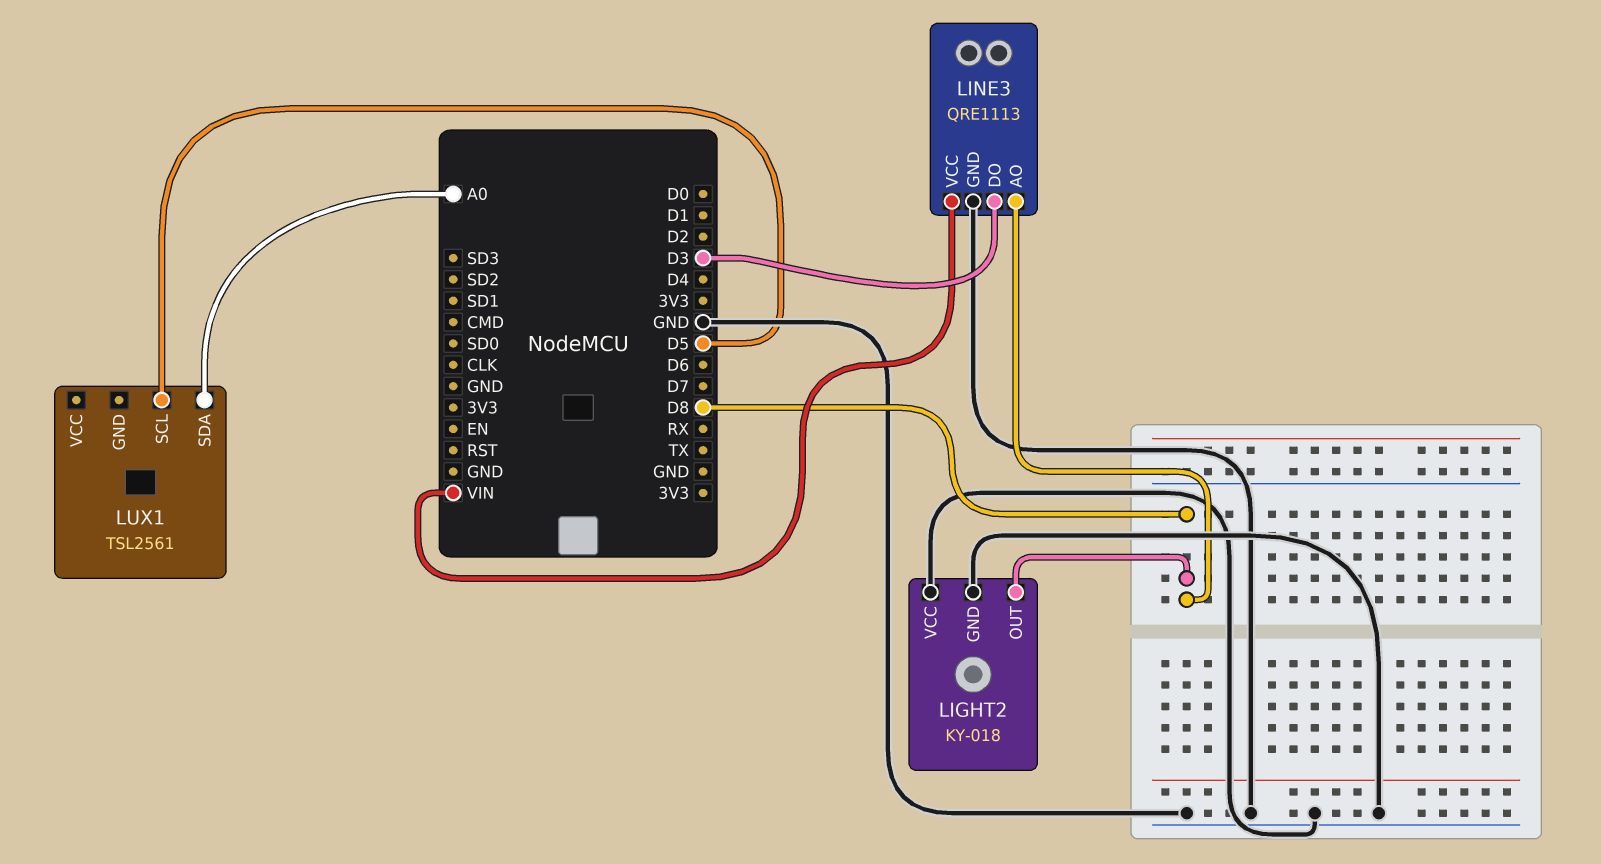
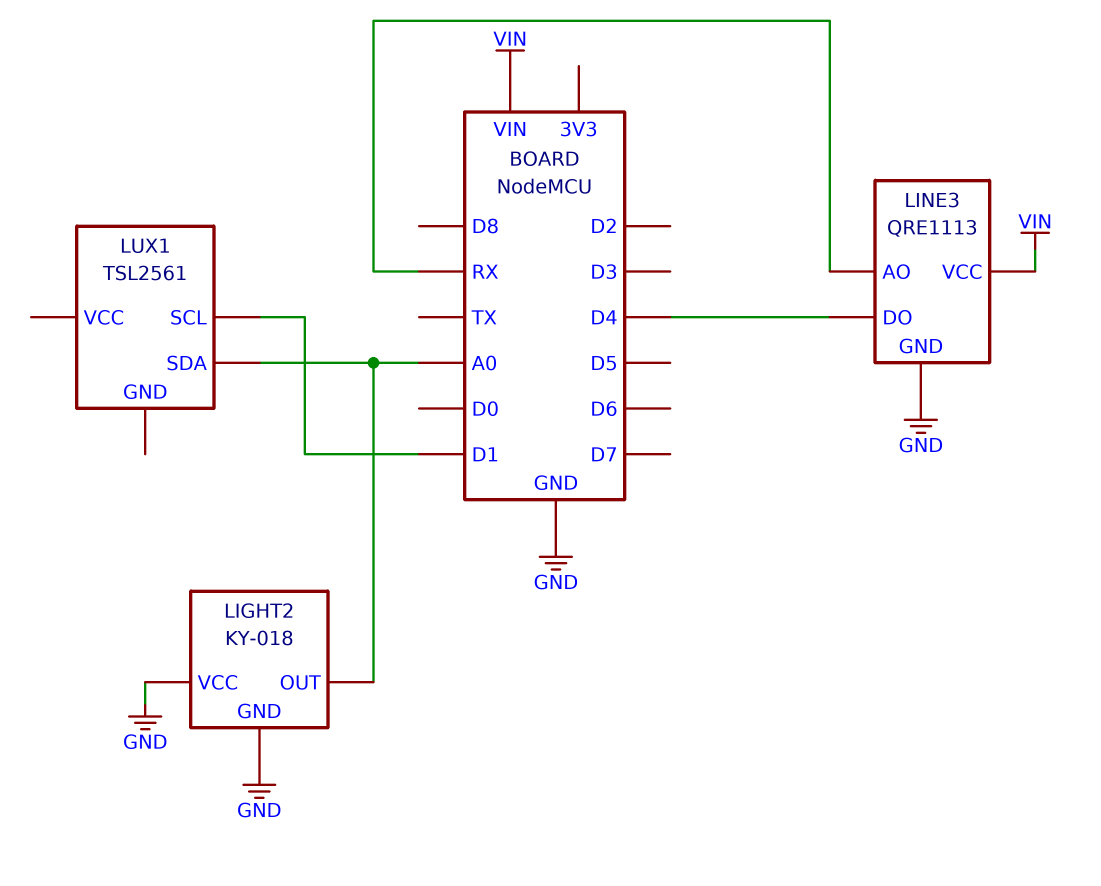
LIGHT2 pin OUT: D8 -> A0
LINE3 pin AO: D8 -> RX
LINE3 pin DO: D3 -> D4
LUX1 pin SCL: D5 -> D1

